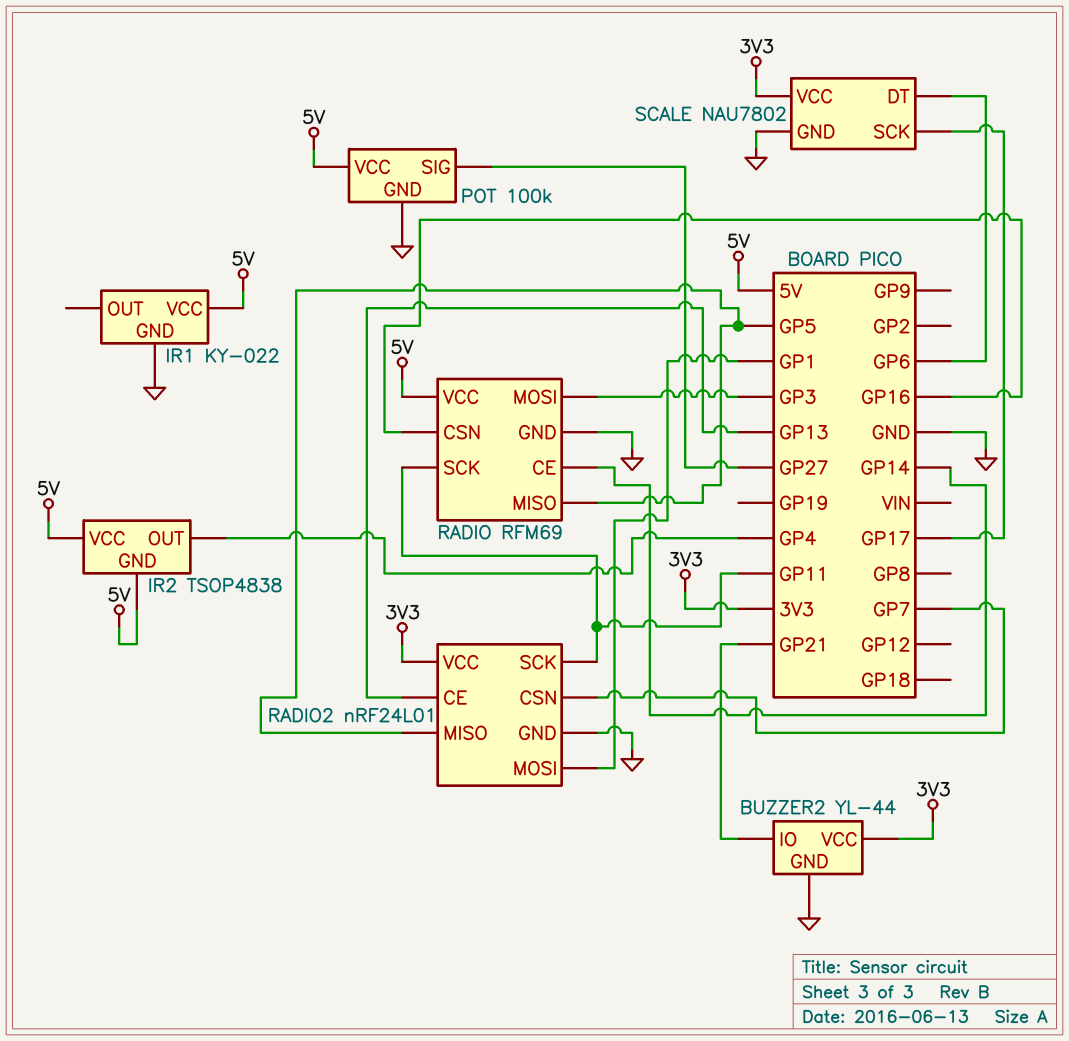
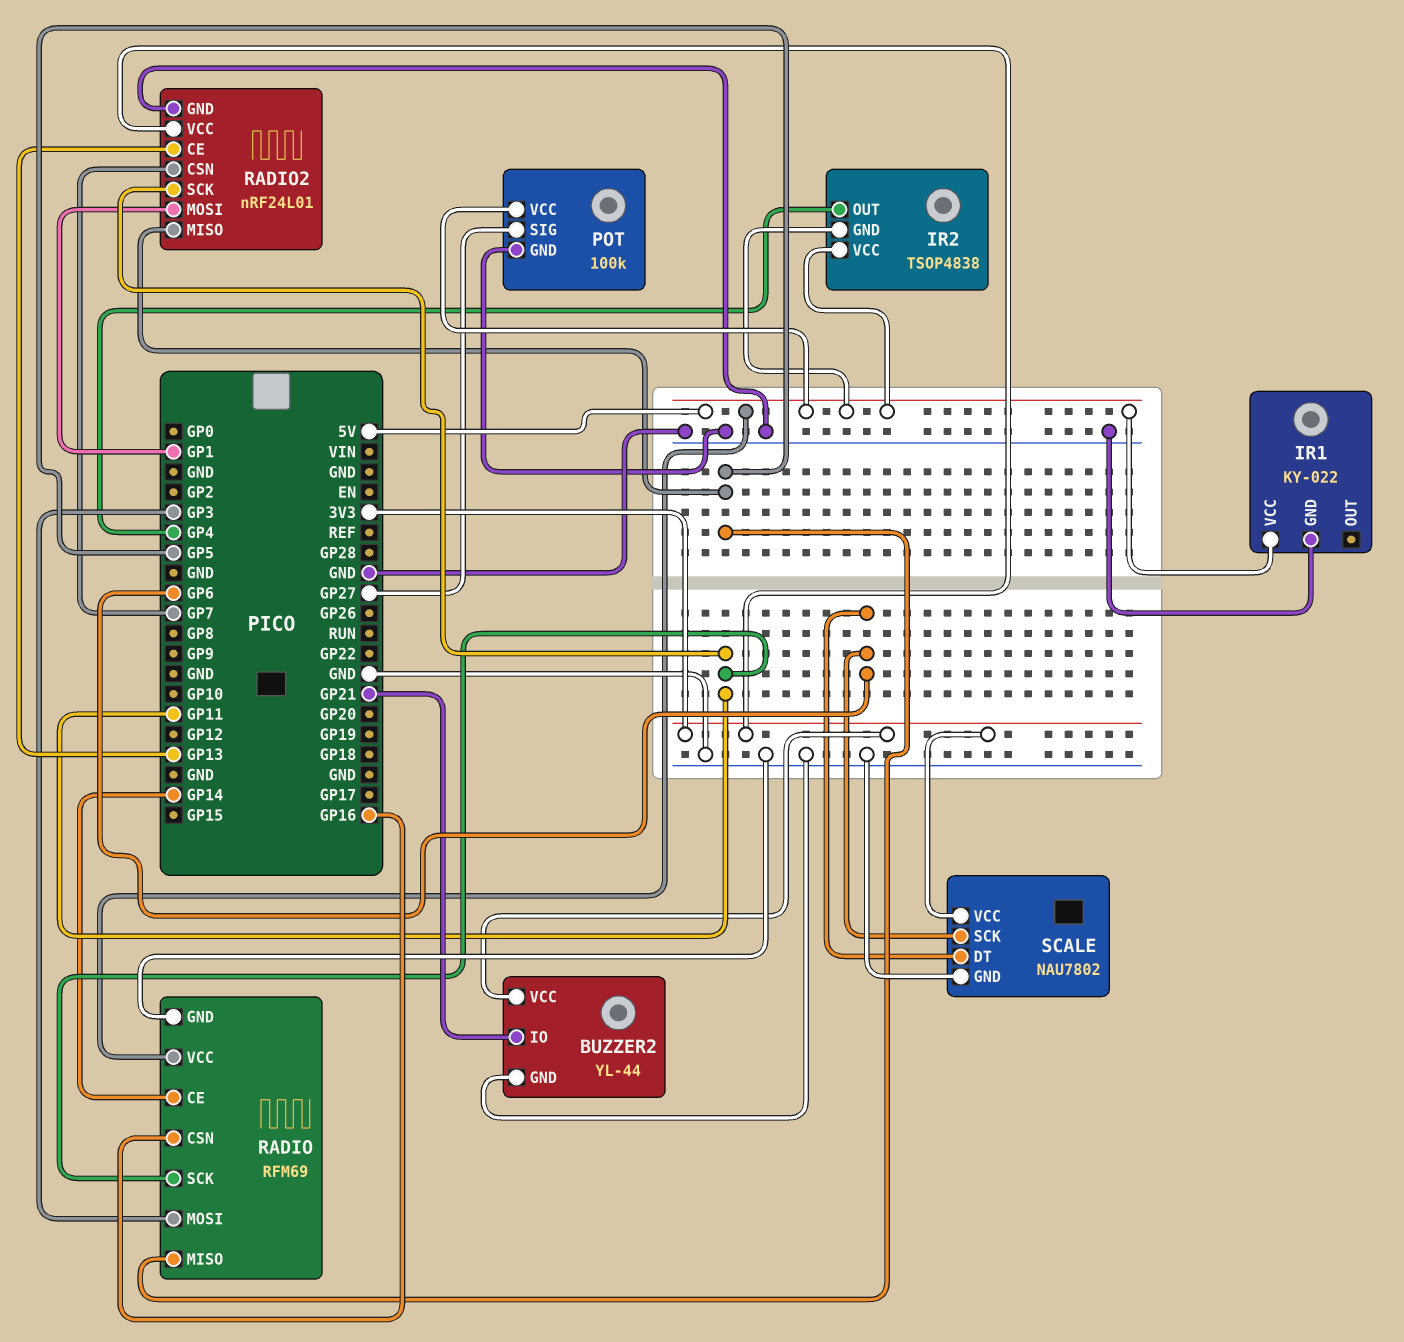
SCALE pin SCK: GP17 -> GP6

